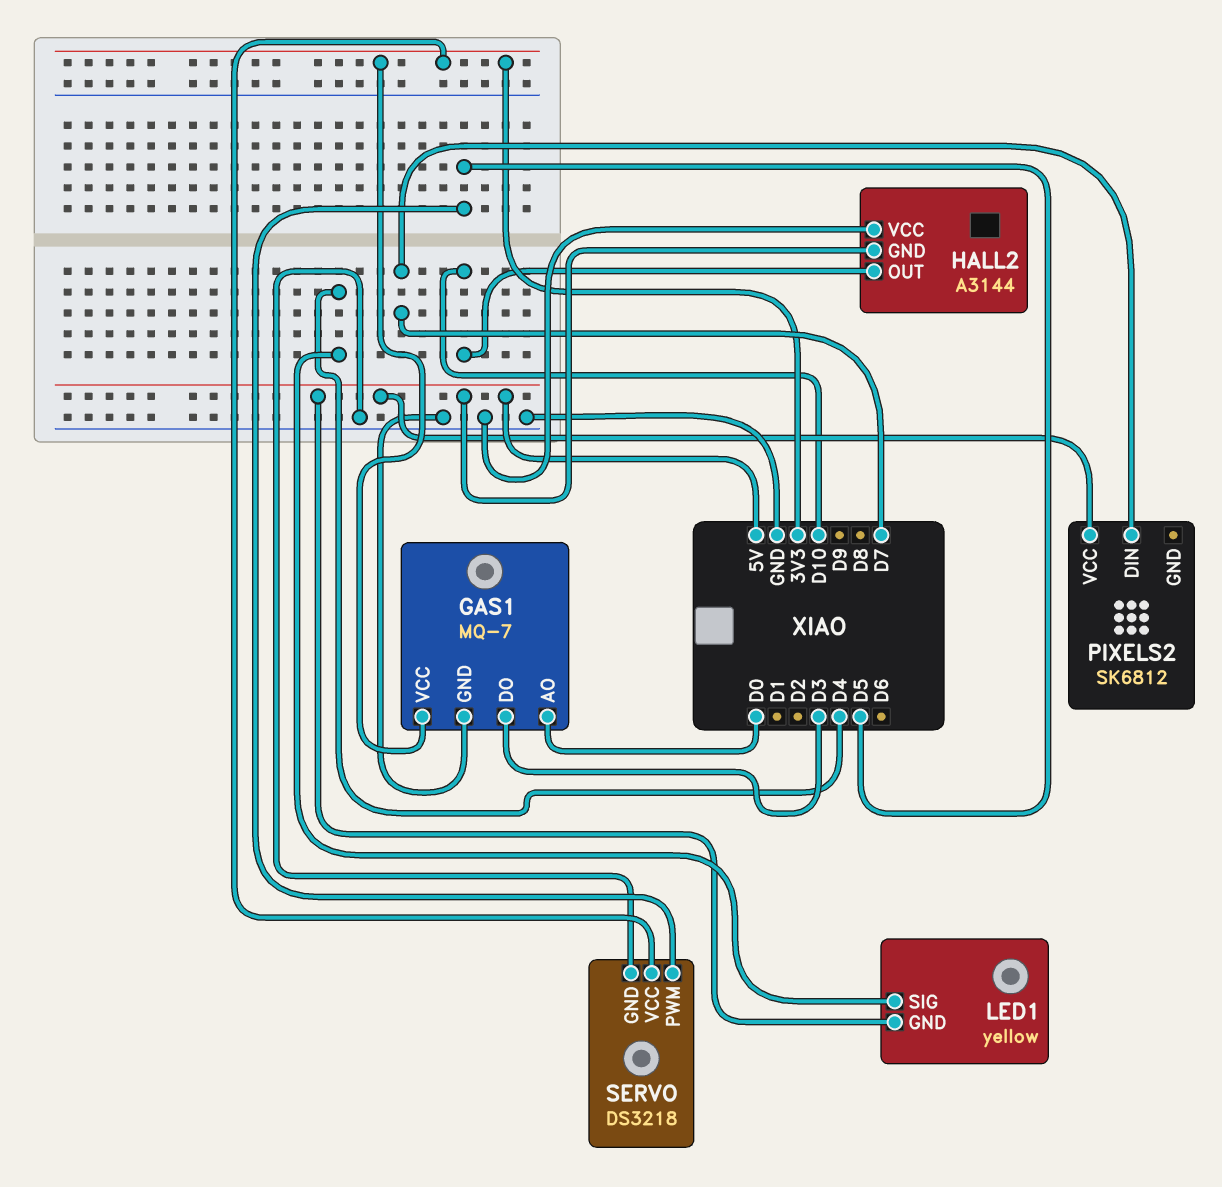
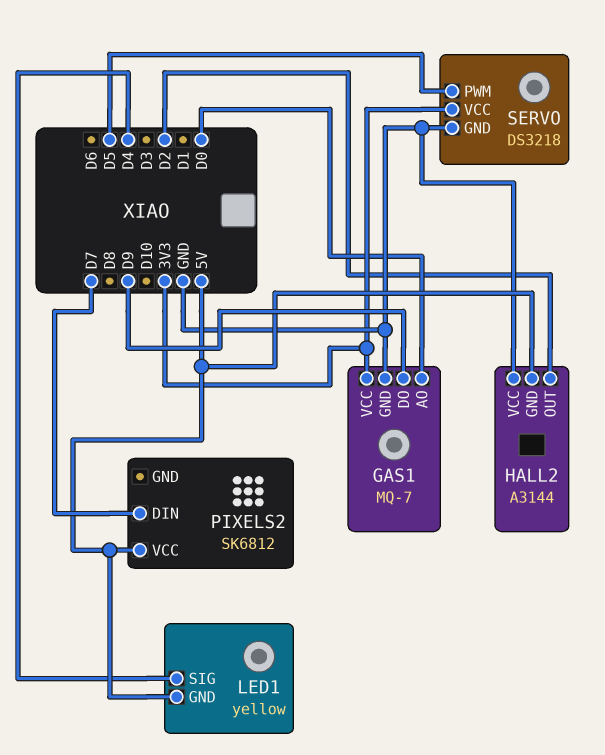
GAS1 pin DO: D3 -> D9
HALL2 pin OUT: D10 -> D2

